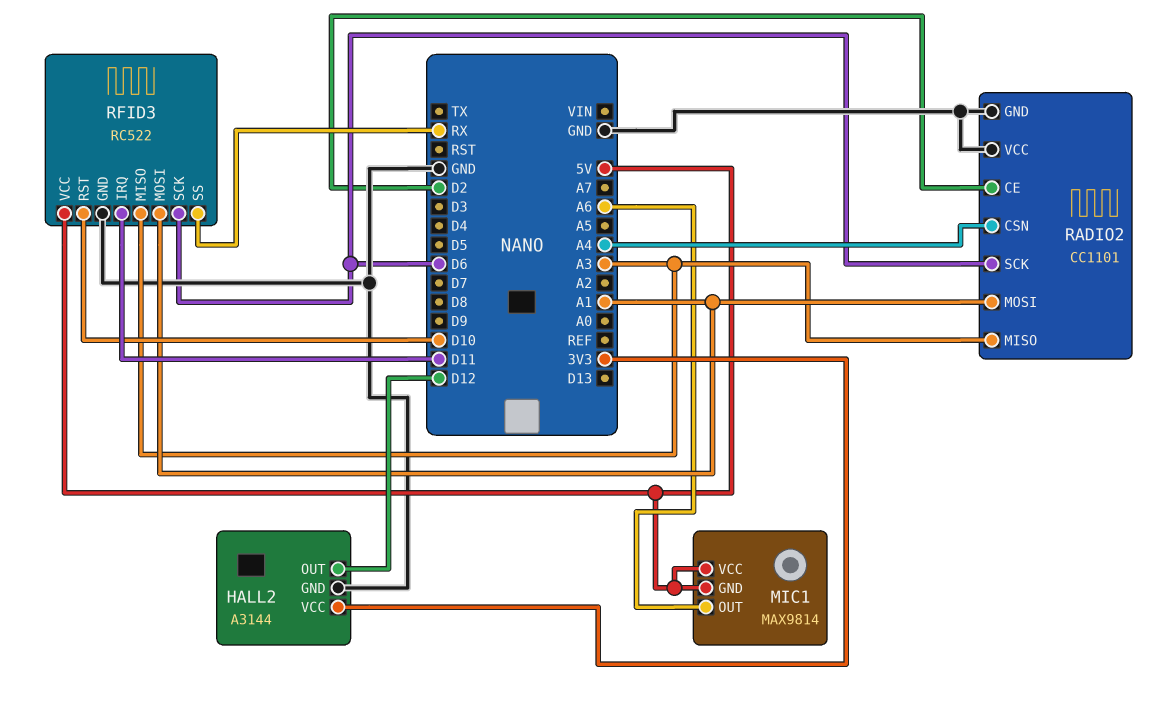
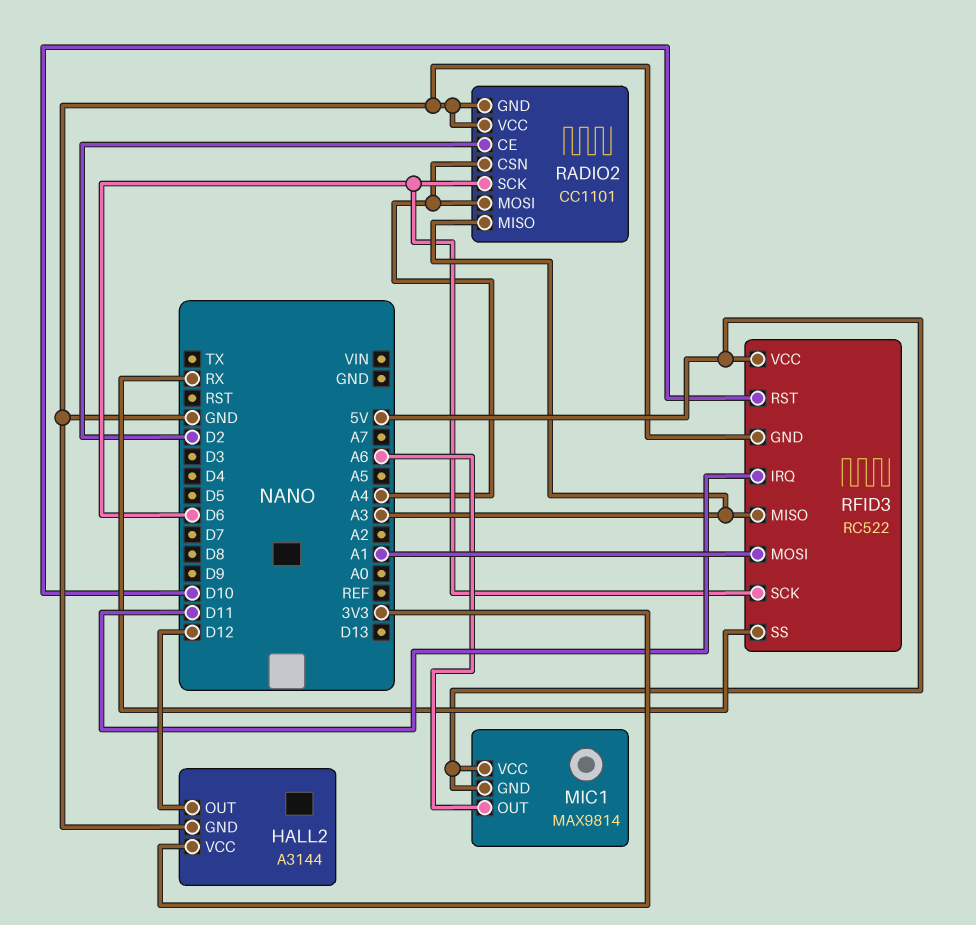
RADIO2 pin MOSI: A1 -> A4

